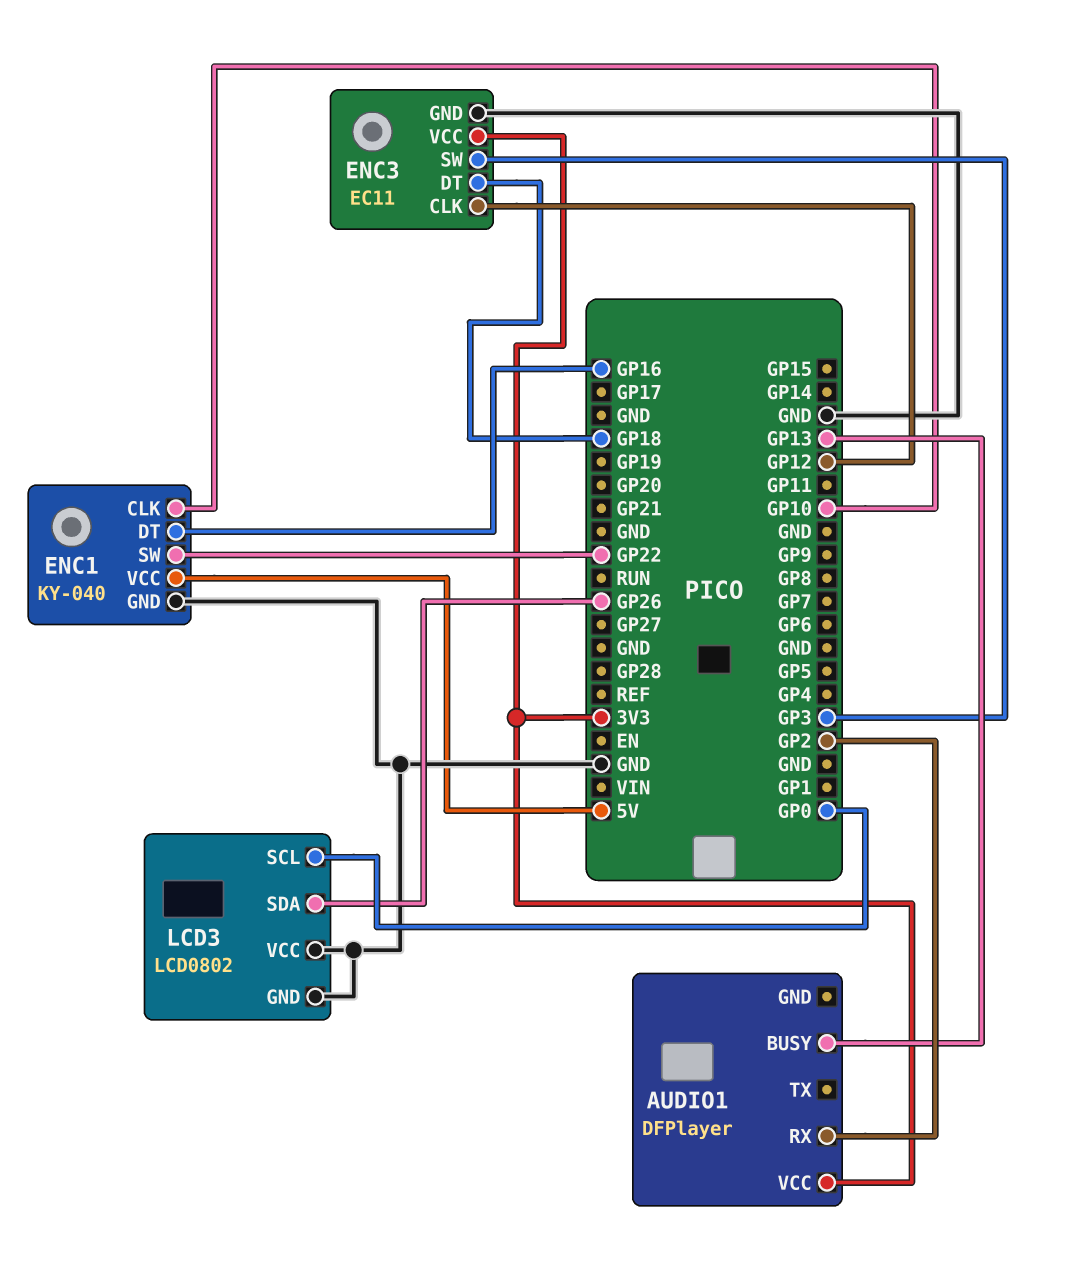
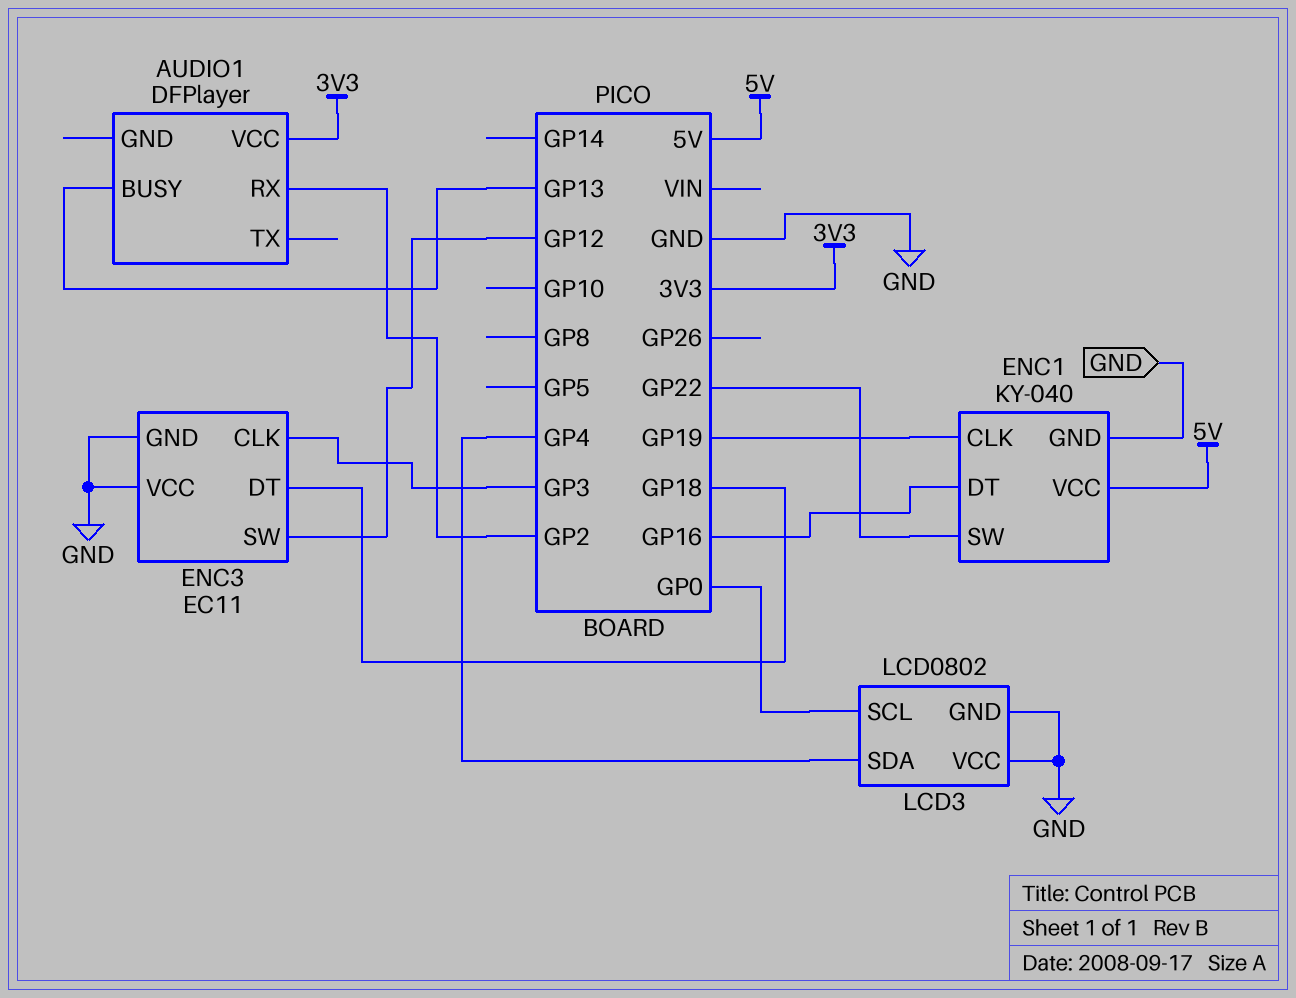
ENC1 pin CLK: GP10 -> GP19
ENC3 pin CLK: GP12 -> GP3
ENC3 pin SW: GP3 -> GP12
ENC3 pin VCC: 3V3 -> GND
LCD3 pin SDA: GP26 -> GP4

